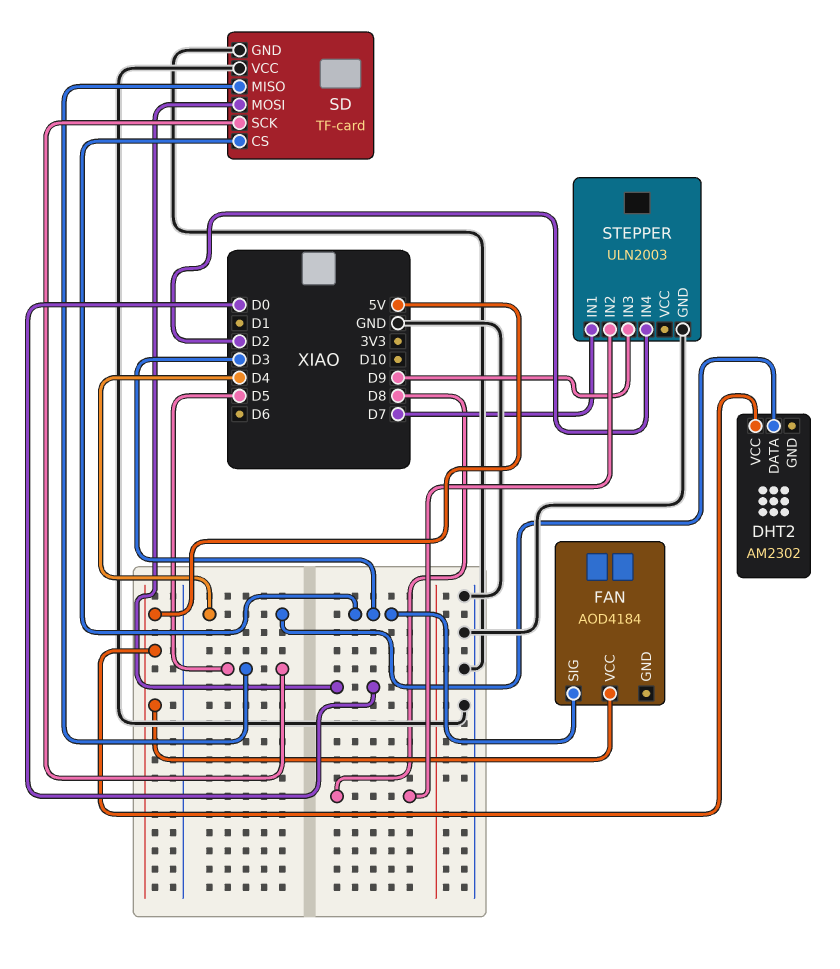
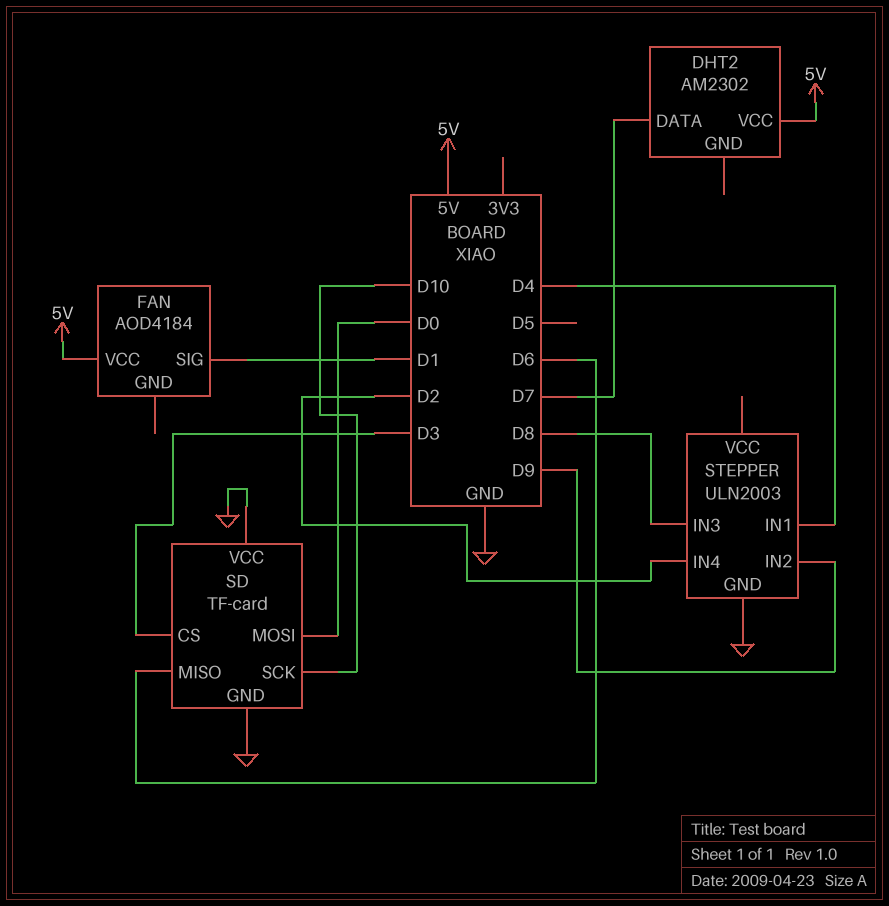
DHT2 pin DATA: D4 -> D7
FAN pin SIG: D3 -> D1
SD pin MISO: D5 -> D6
SD pin SCK: D5 -> D10
STEPPER pin IN1: D7 -> D4
STEPPER pin IN2: D8 -> D9
STEPPER pin IN3: D9 -> D8

